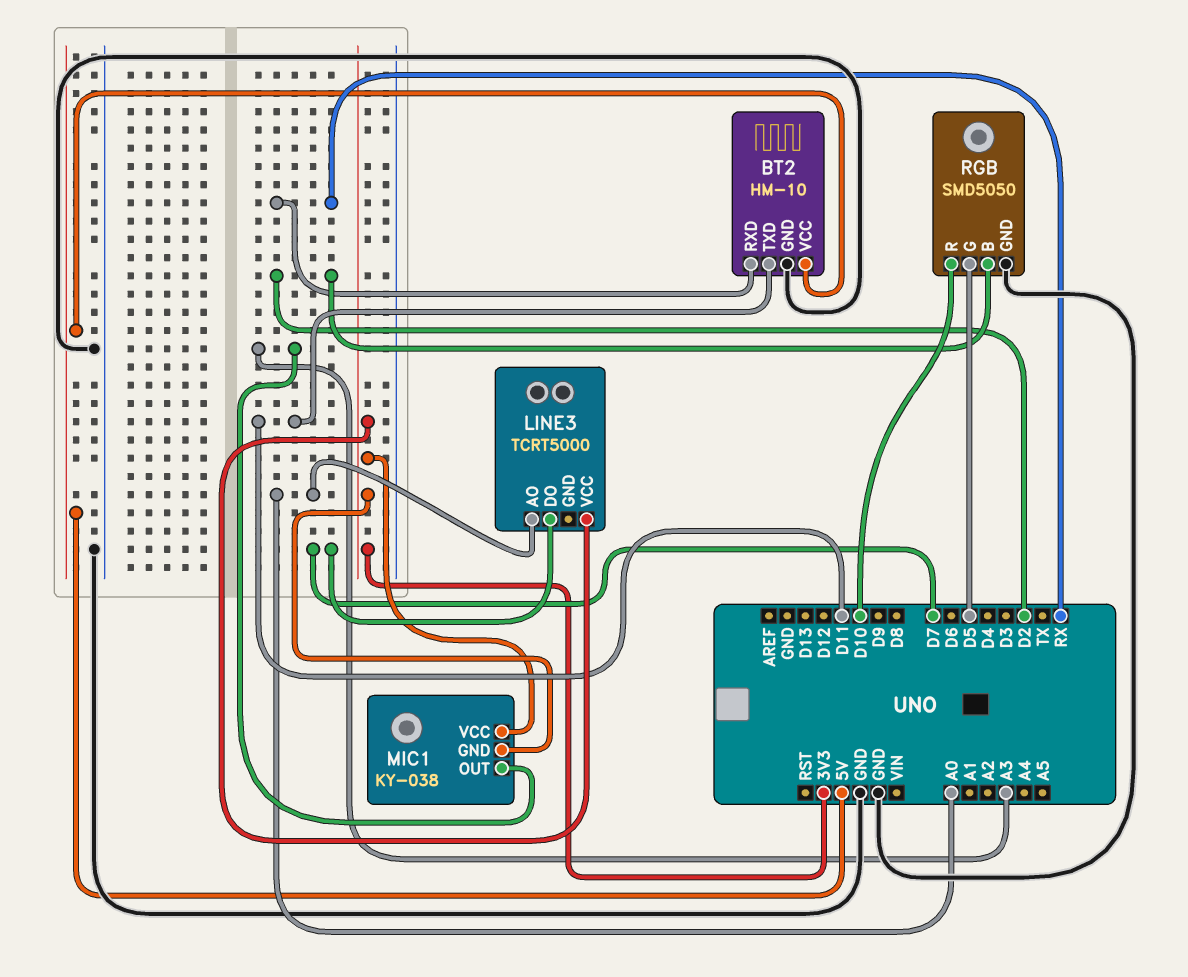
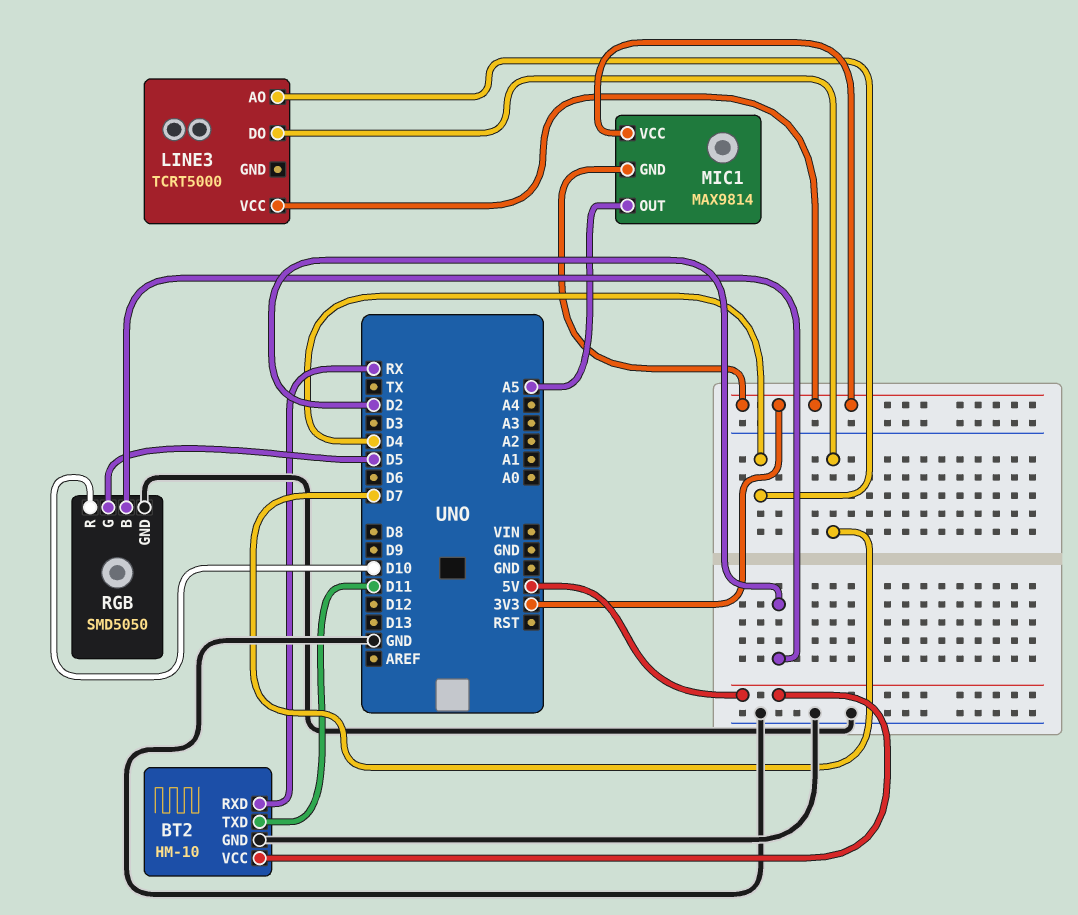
LINE3 pin AO: A0 -> D4
MIC1: KY-038 -> MAX9814
MIC1 pin OUT: A3 -> A5

